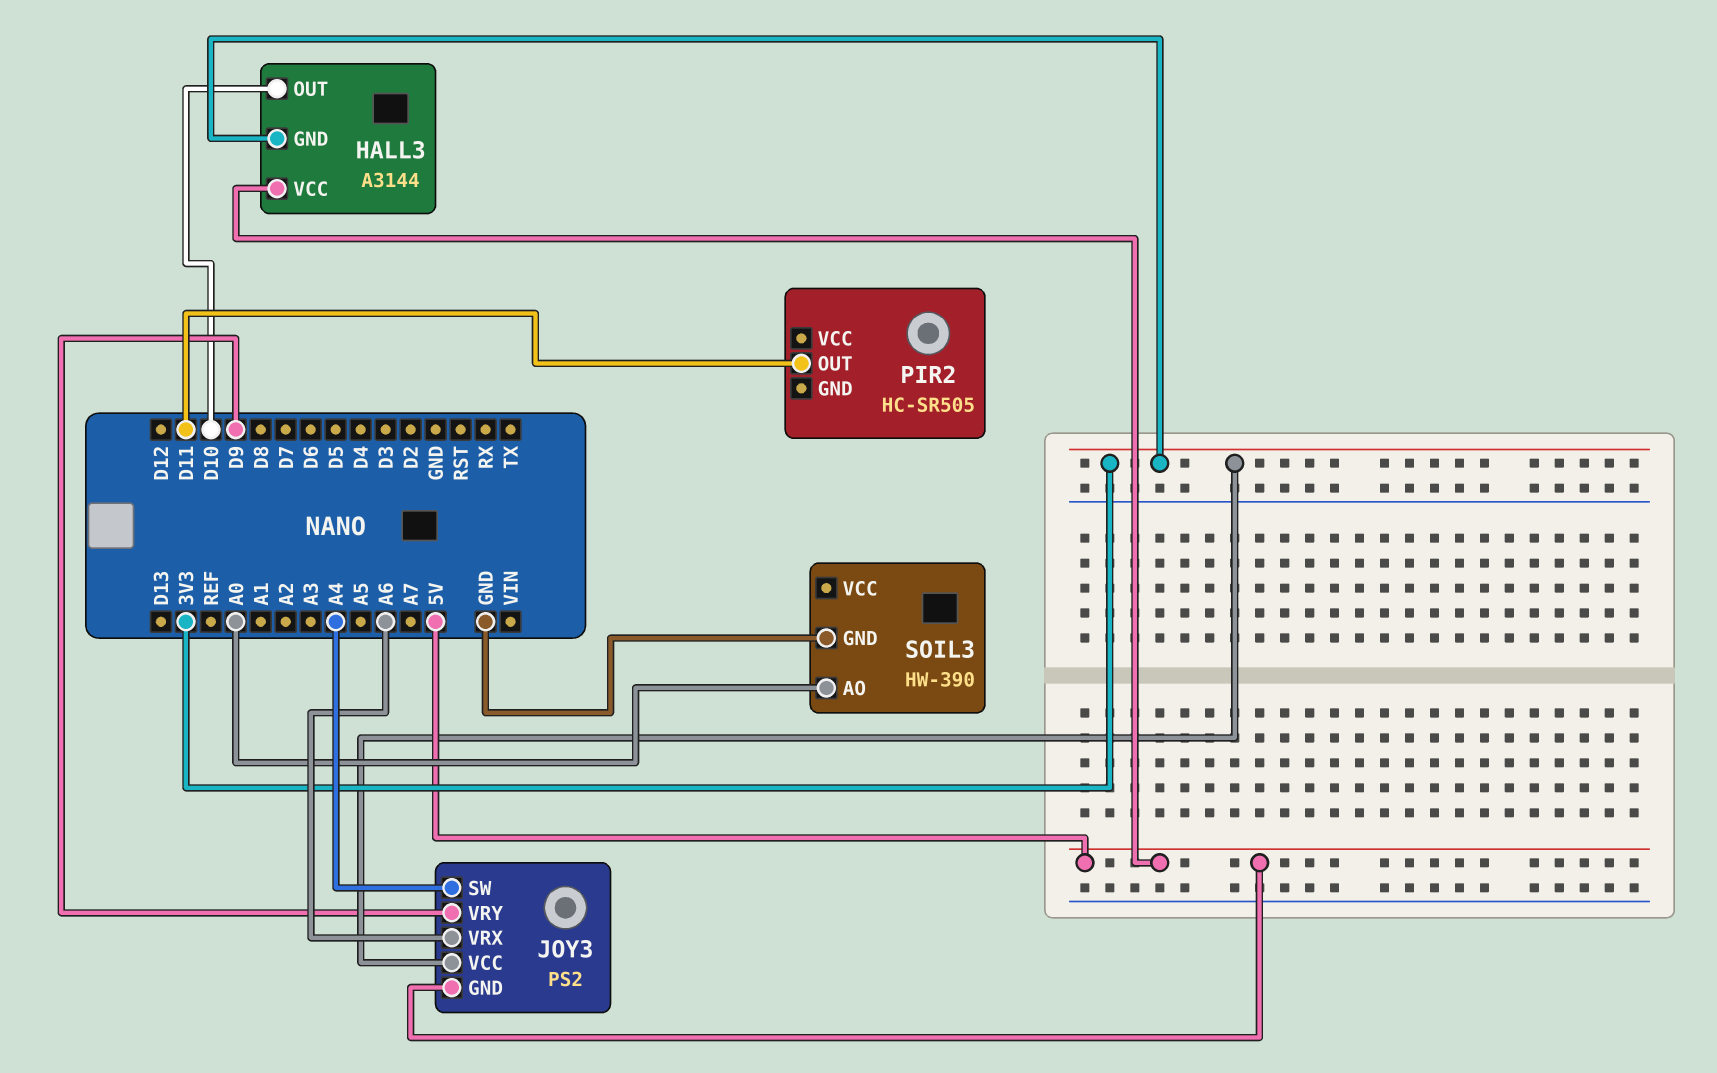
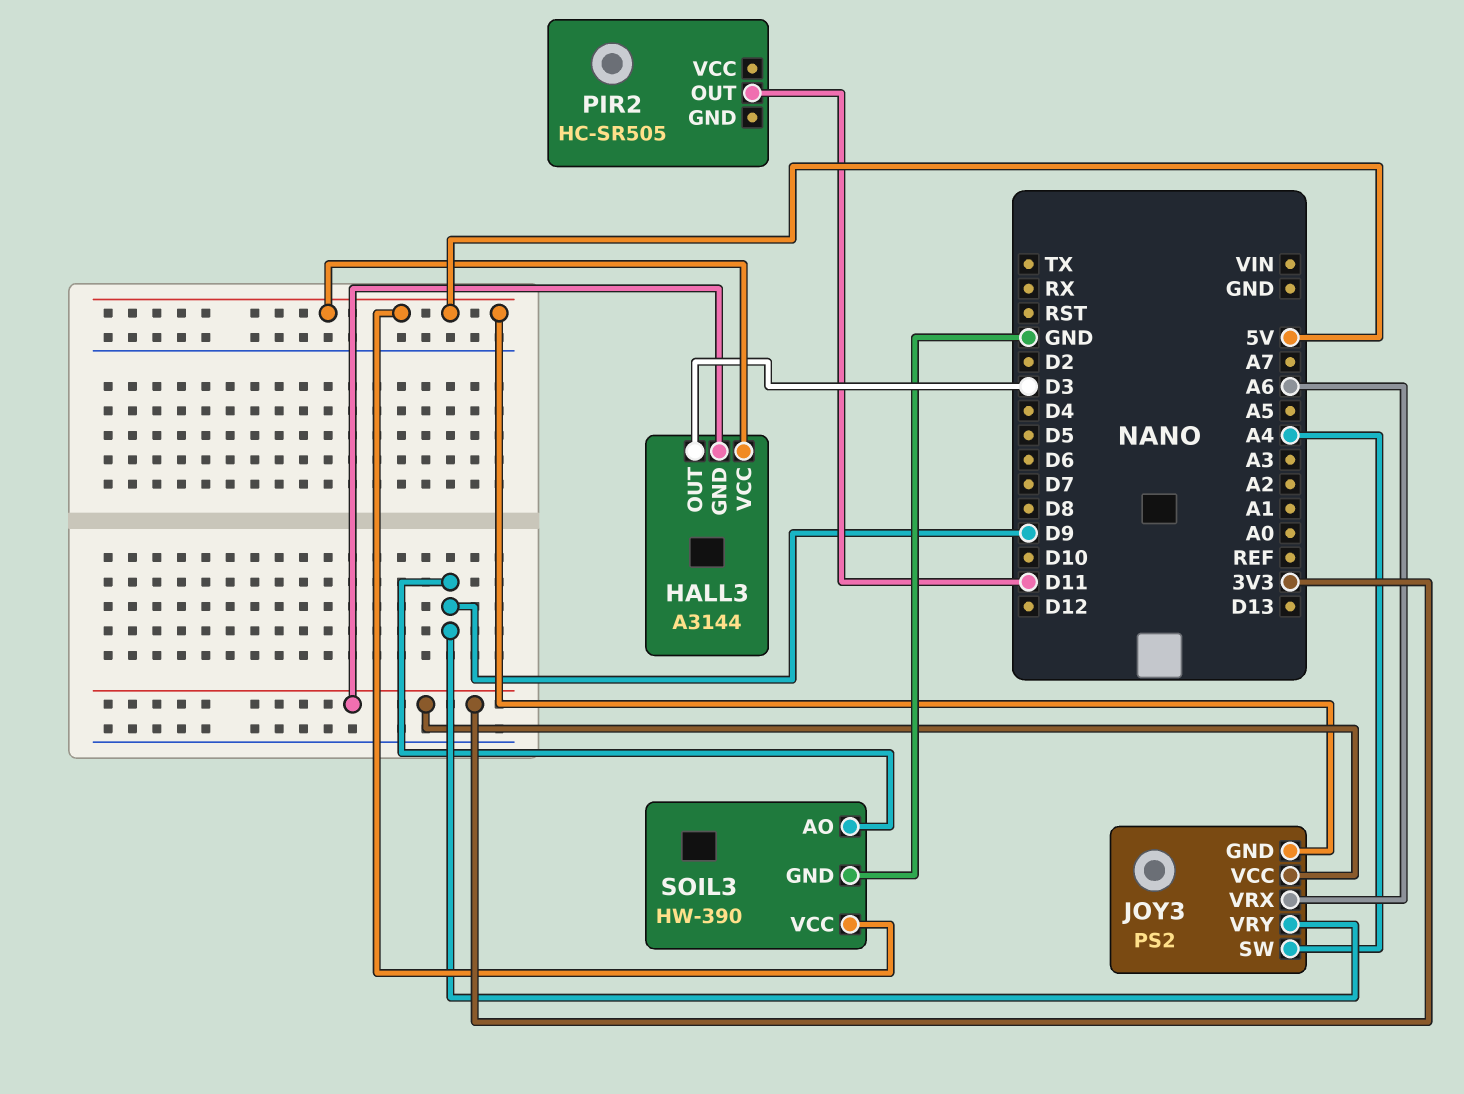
HALL3 pin OUT: D10 -> D3
SOIL3 pin AO: A0 -> D9
SOIL3 pin VCC: none -> 5V

